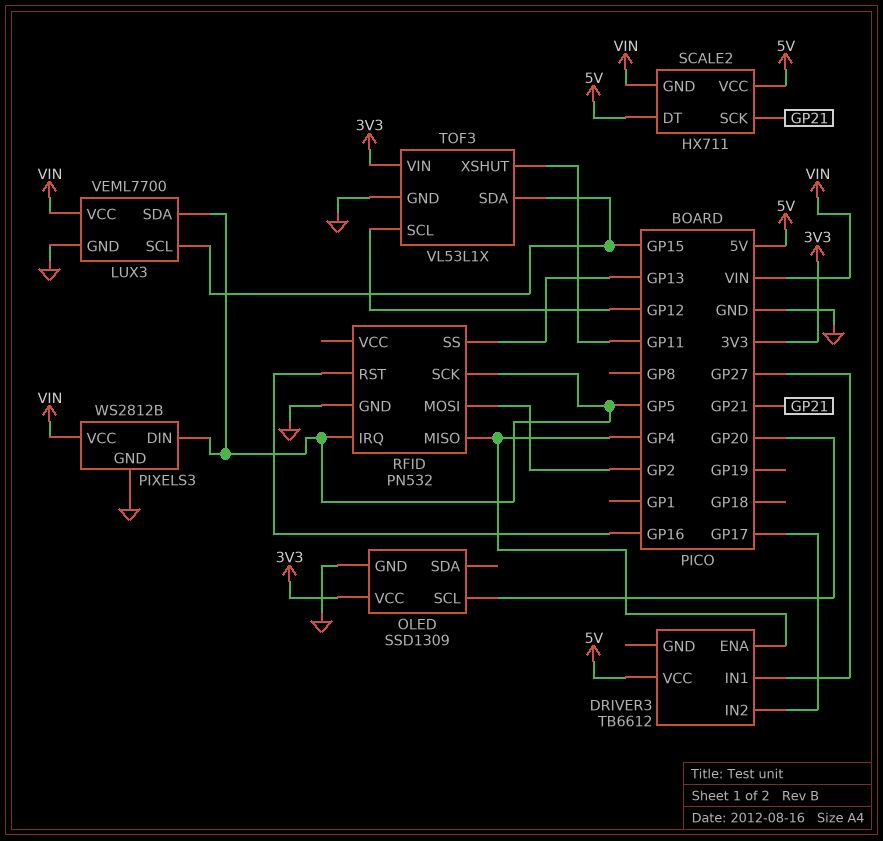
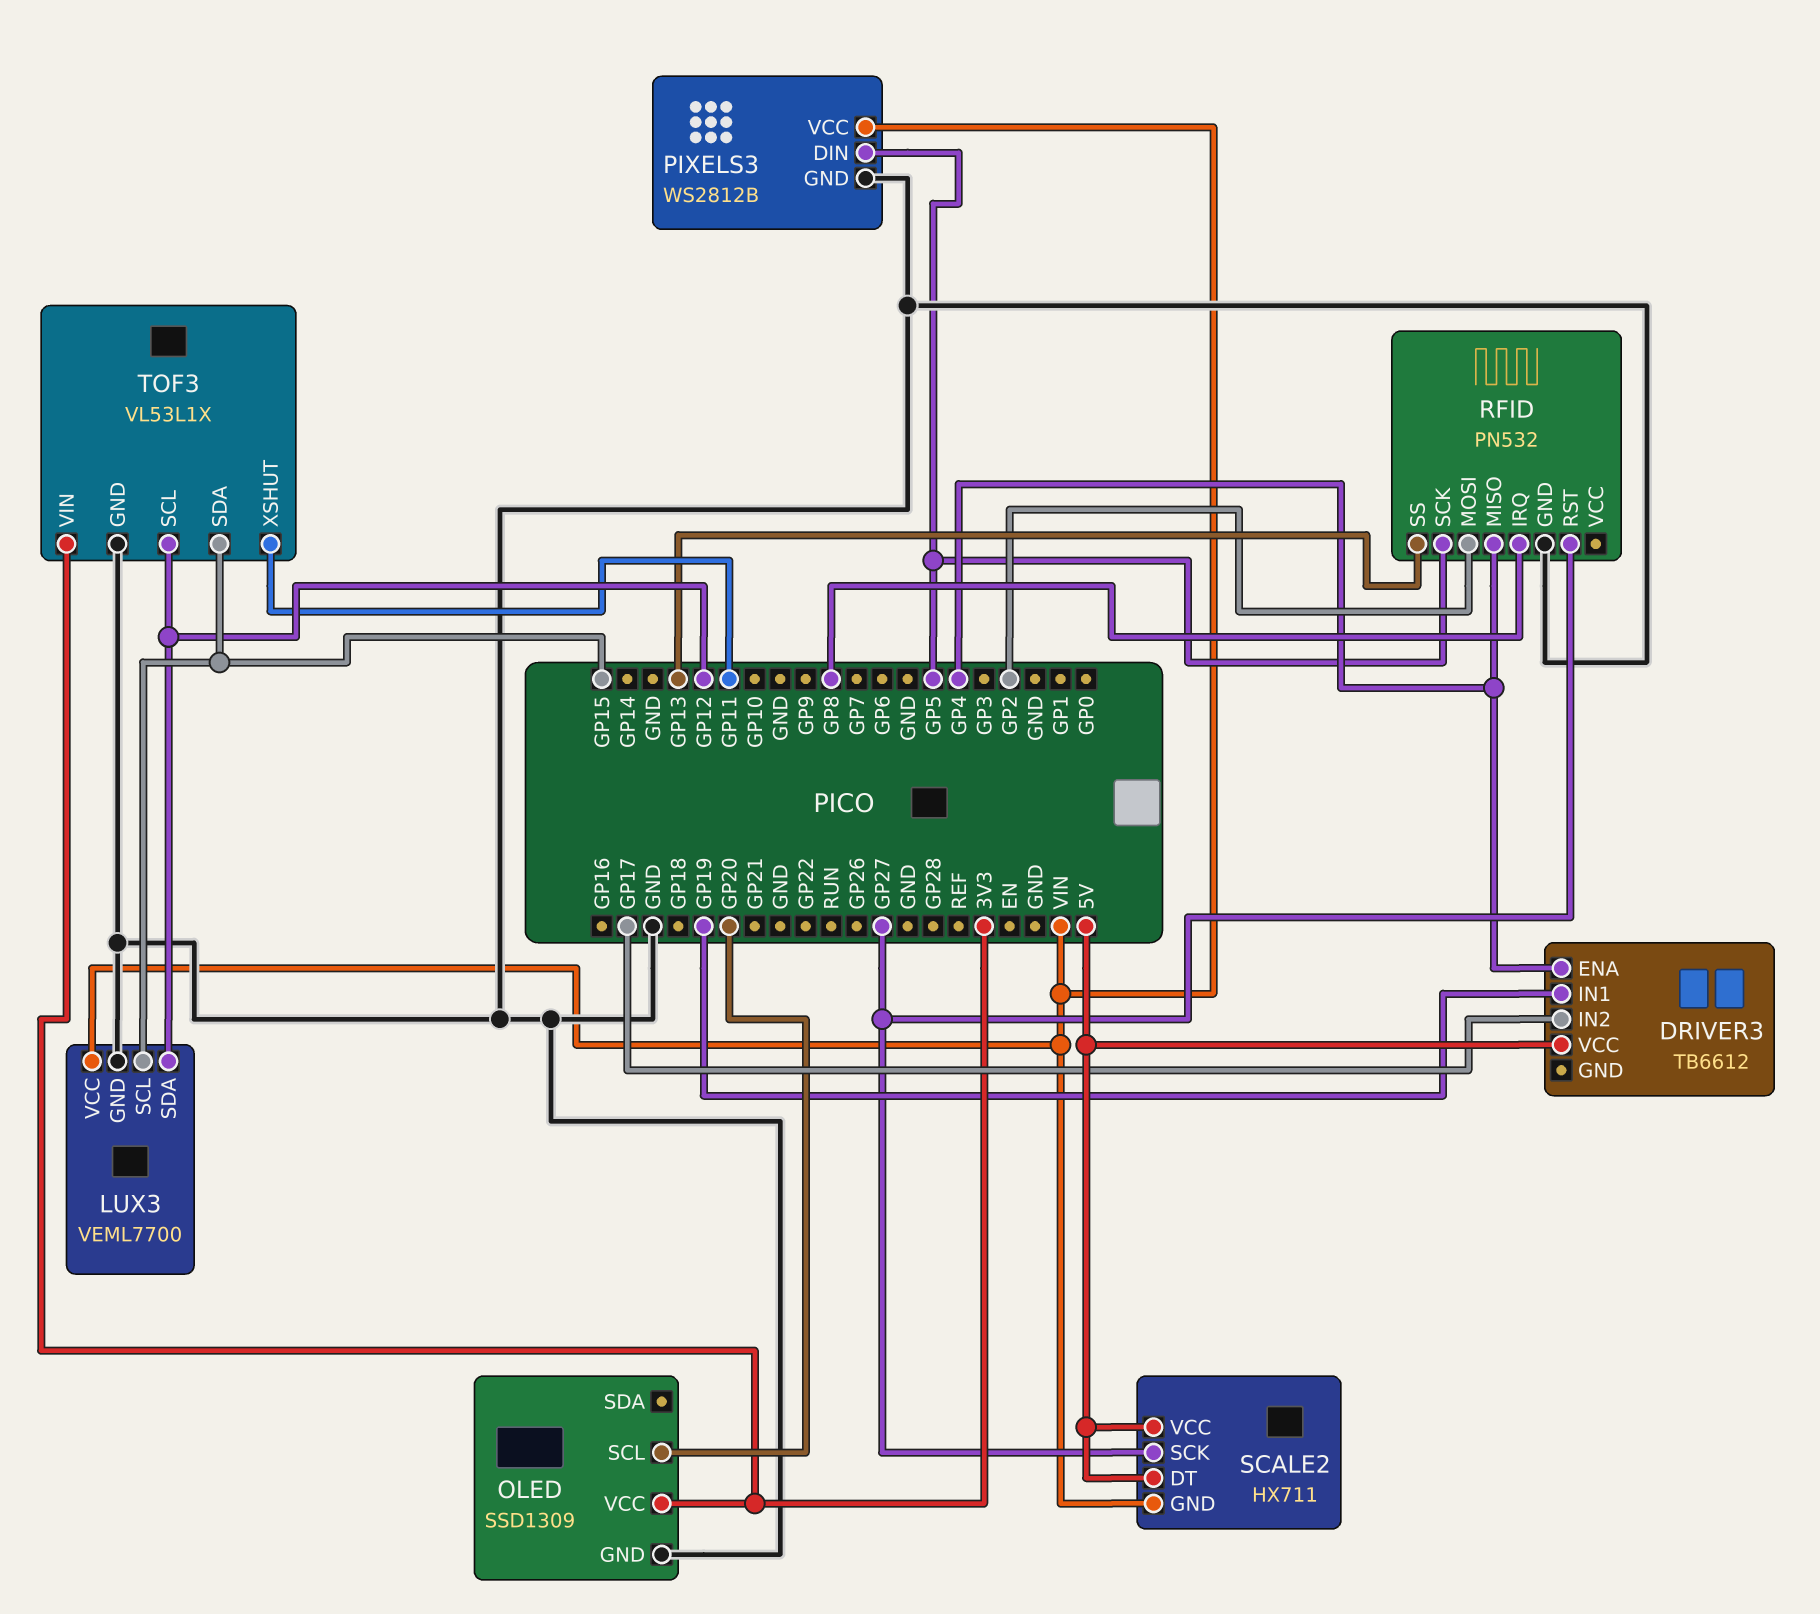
DRIVER3 pin IN1: GP27 -> GP19
LUX3 pin SDA: GP5 -> GP12
RFID pin IRQ: GP5 -> GP8
RFID pin RST: GP16 -> GP27
SCALE2 pin SCK: GP21 -> GP27

